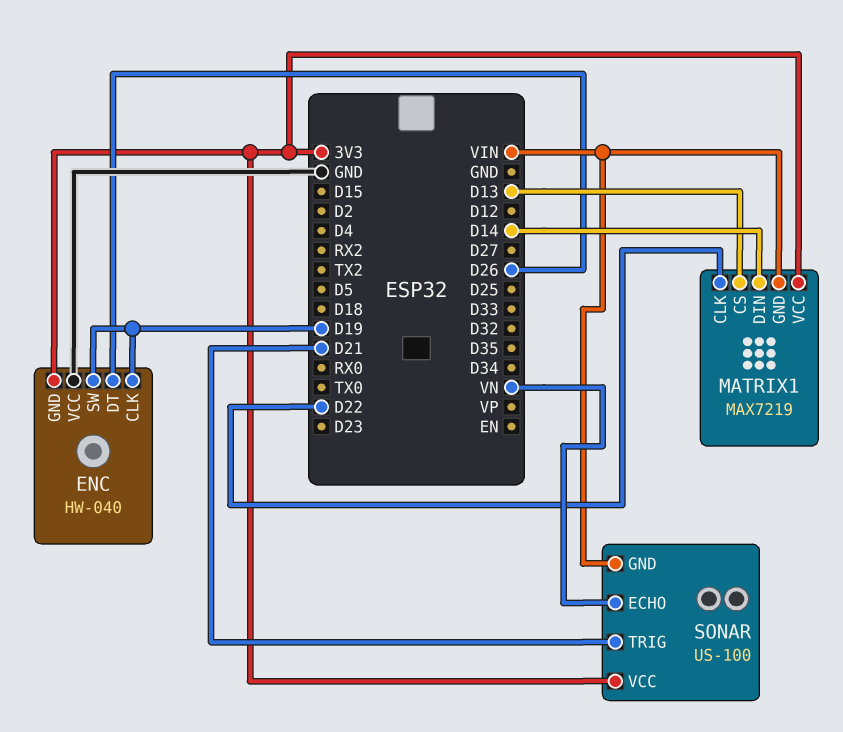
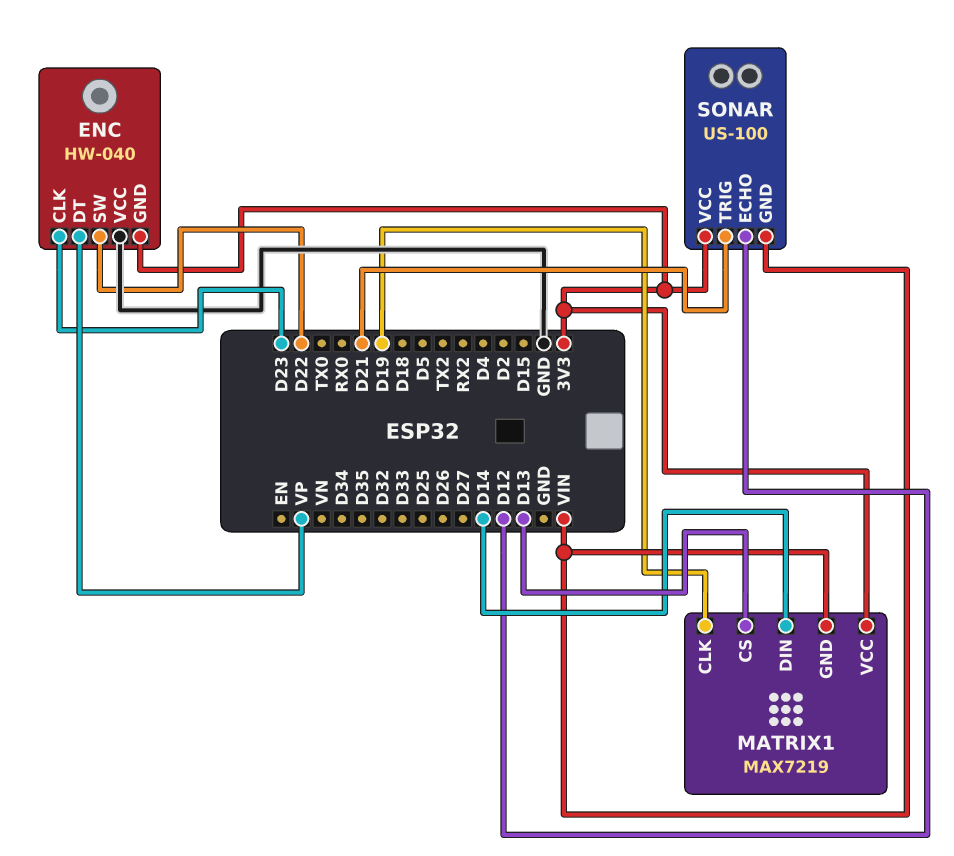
ENC pin CLK: D19 -> D23
ENC pin DT: D26 -> VP
ENC pin SW: D19 -> D22
MATRIX1 pin CLK: D22 -> D19
SONAR pin ECHO: VN -> D12

